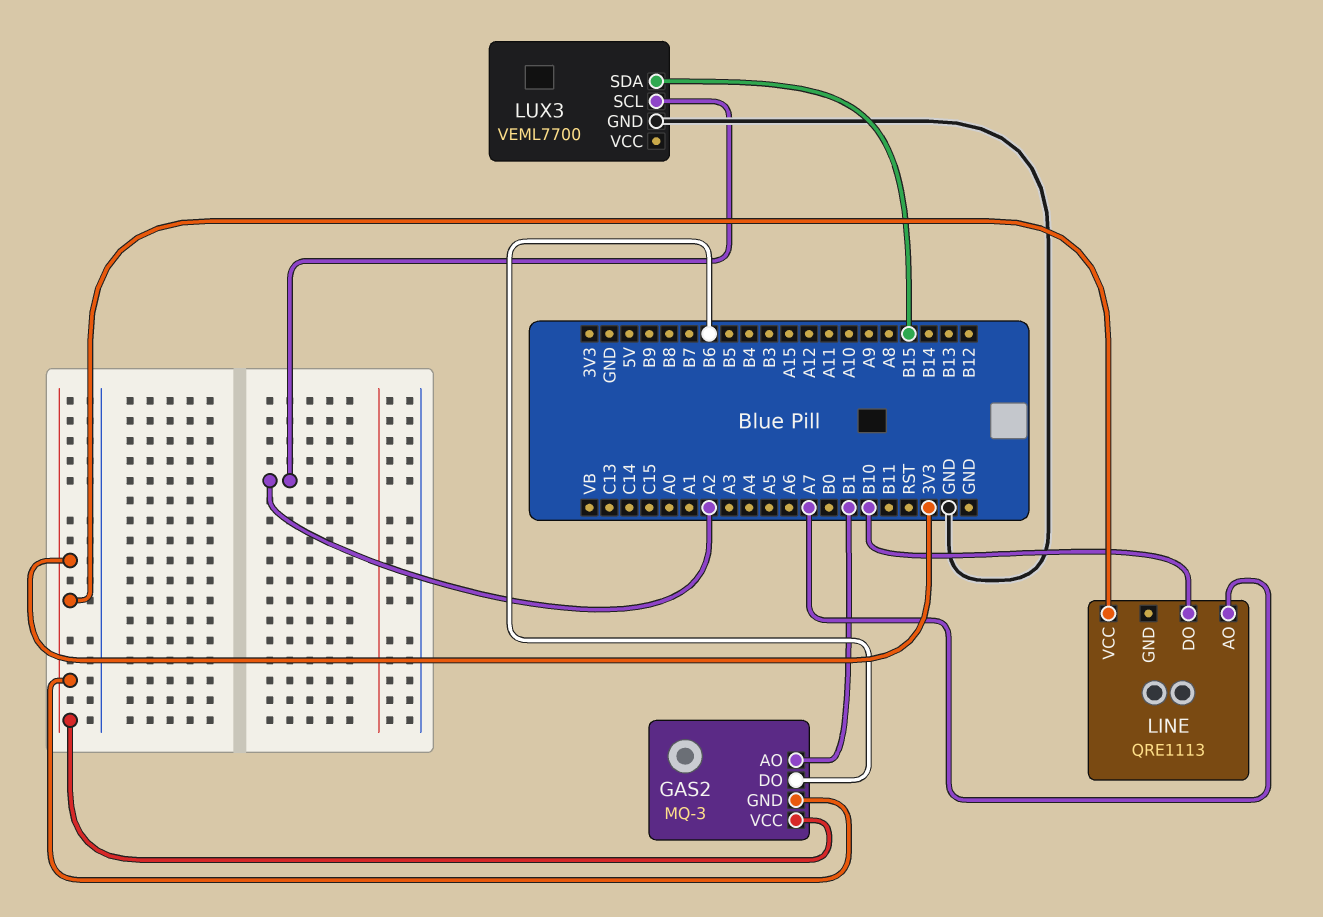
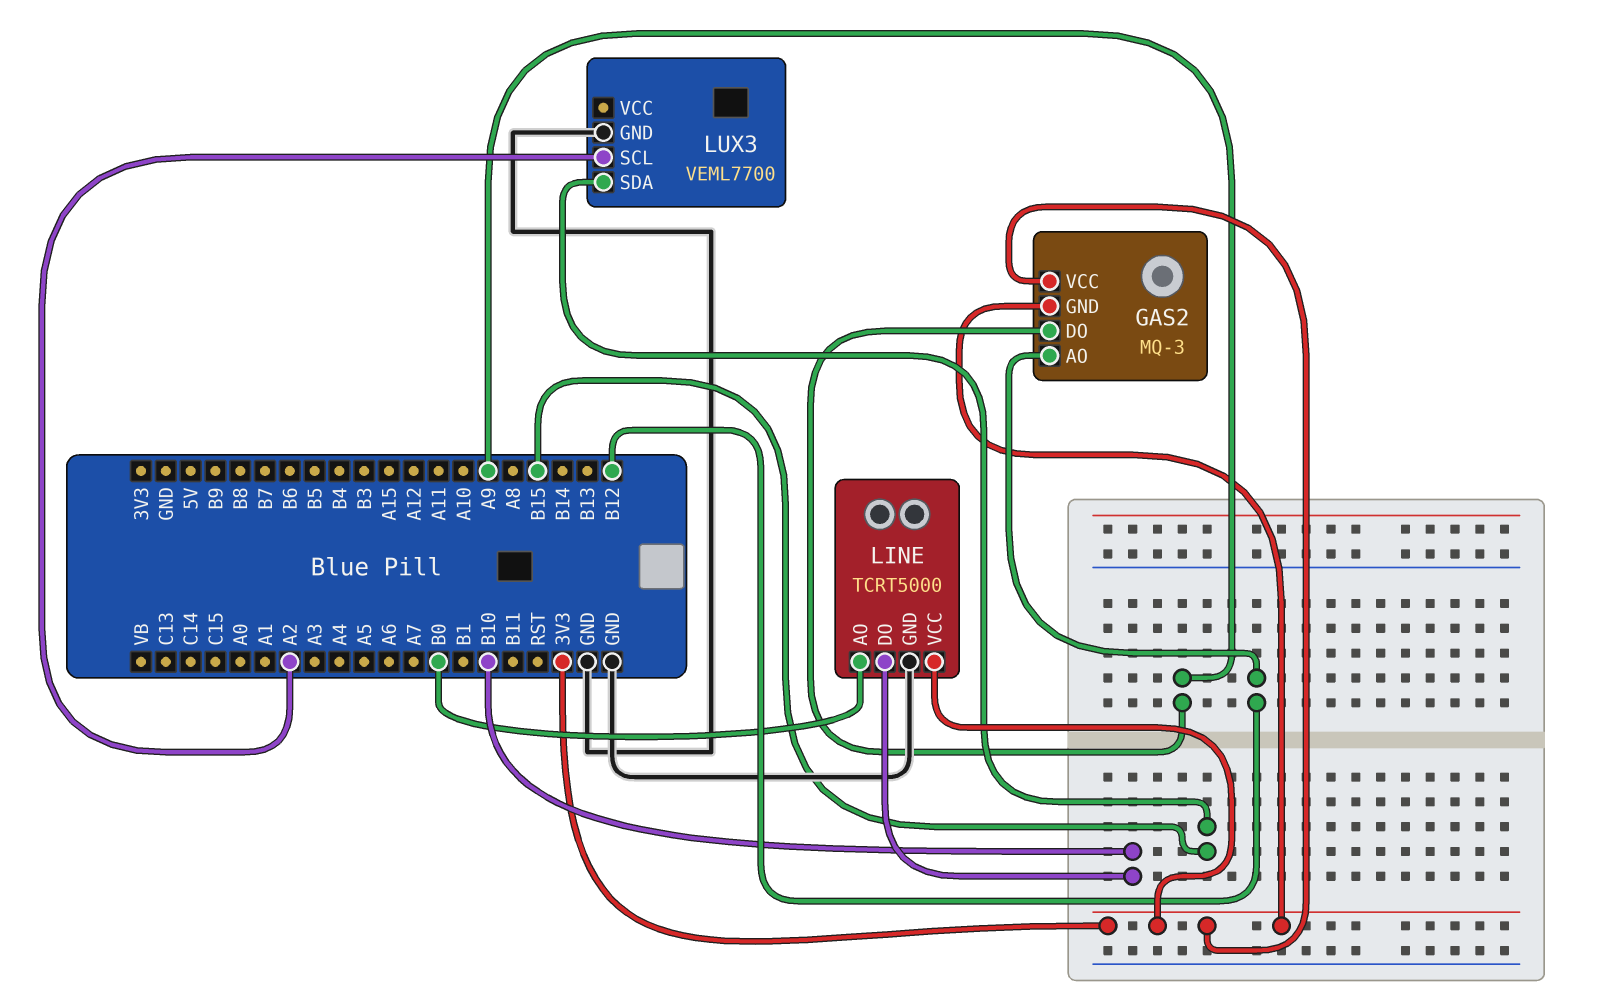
GAS2 pin AO: B1 -> B12
GAS2 pin DO: B6 -> A9
LINE: QRE1113 -> TCRT5000
LINE pin AO: A7 -> B0
LINE pin GND: none -> GND

